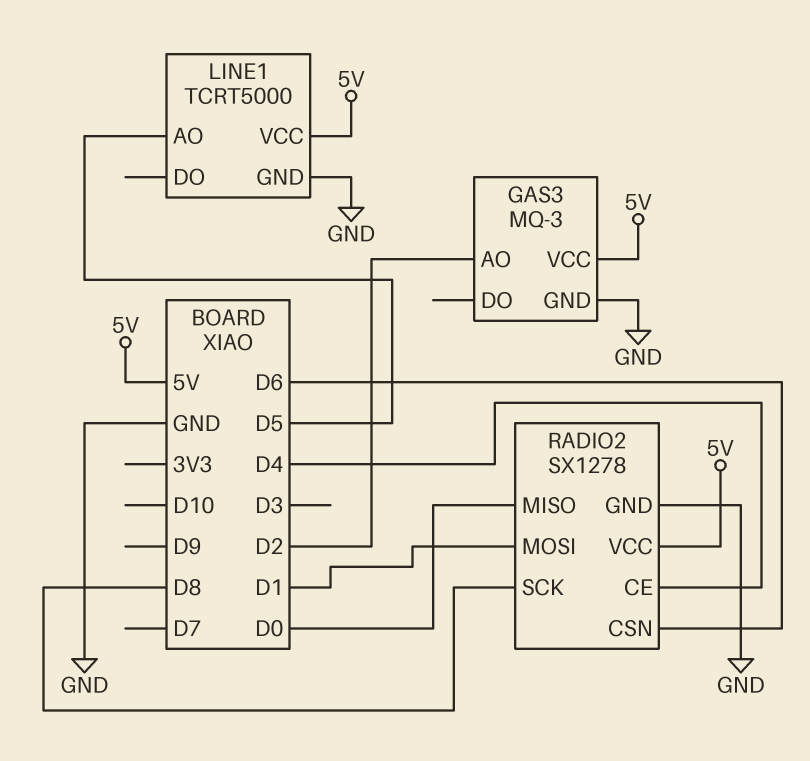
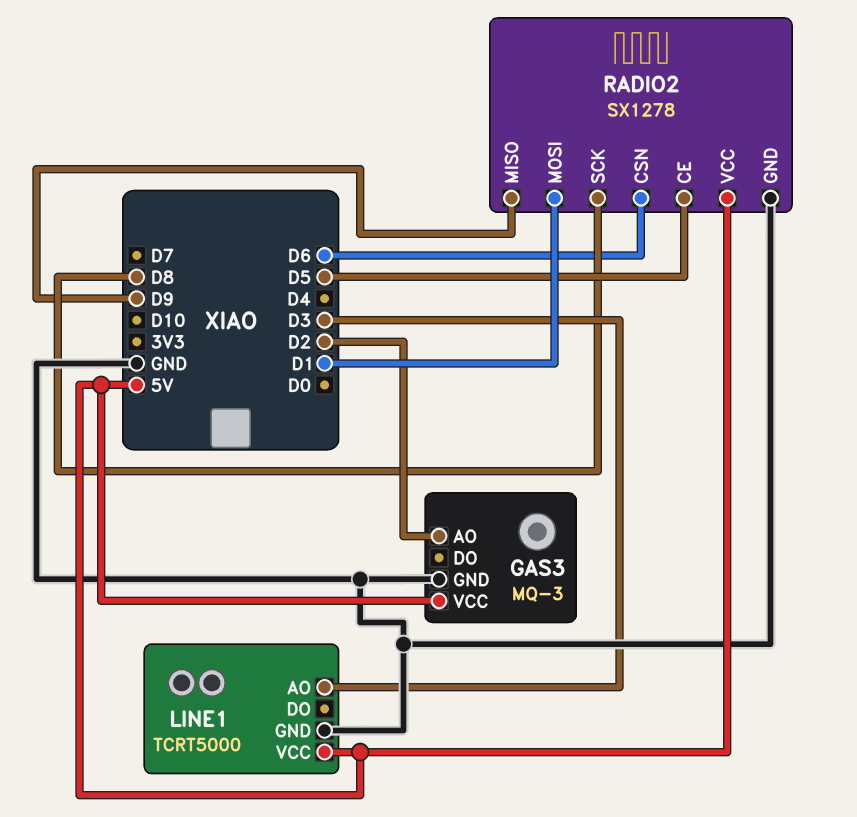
LINE1 pin AO: D5 -> D3
RADIO2 pin CE: D4 -> D5
RADIO2 pin MISO: D0 -> D9

